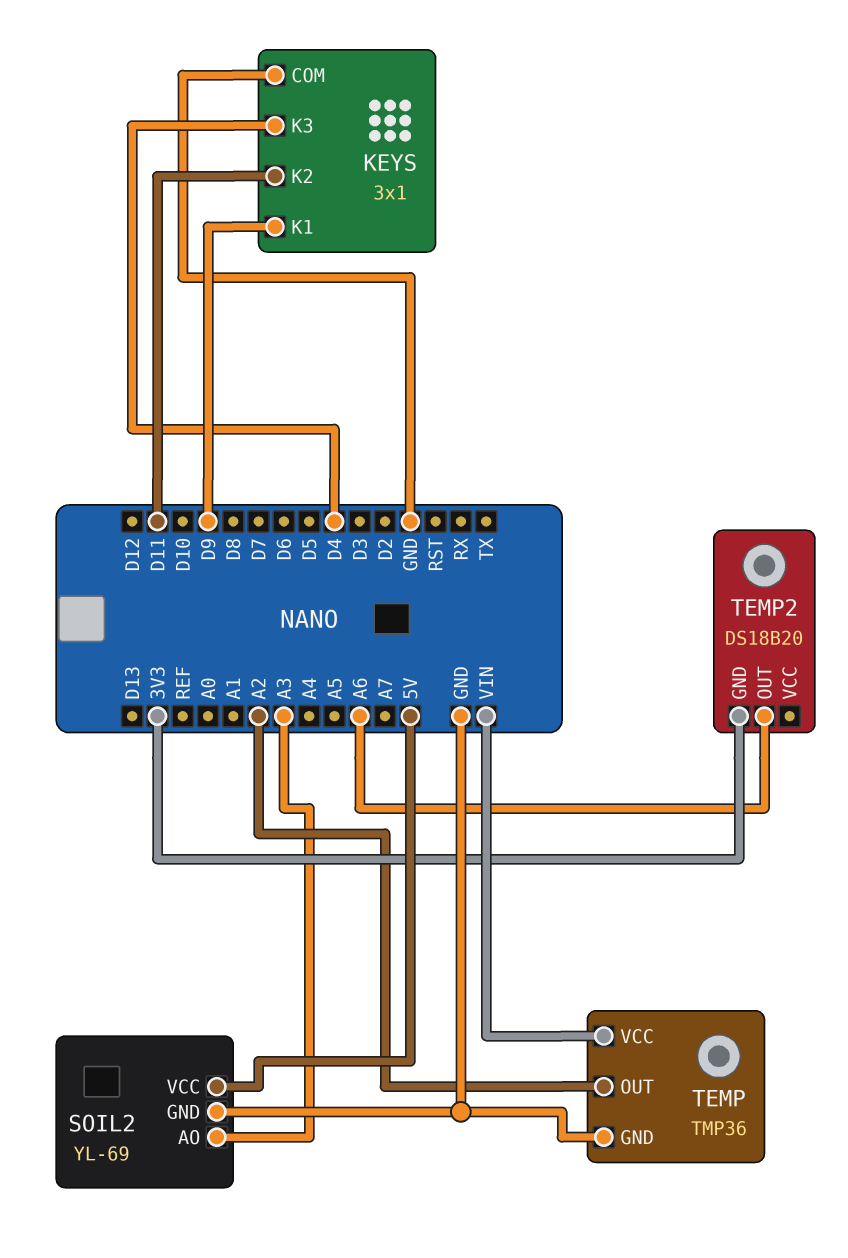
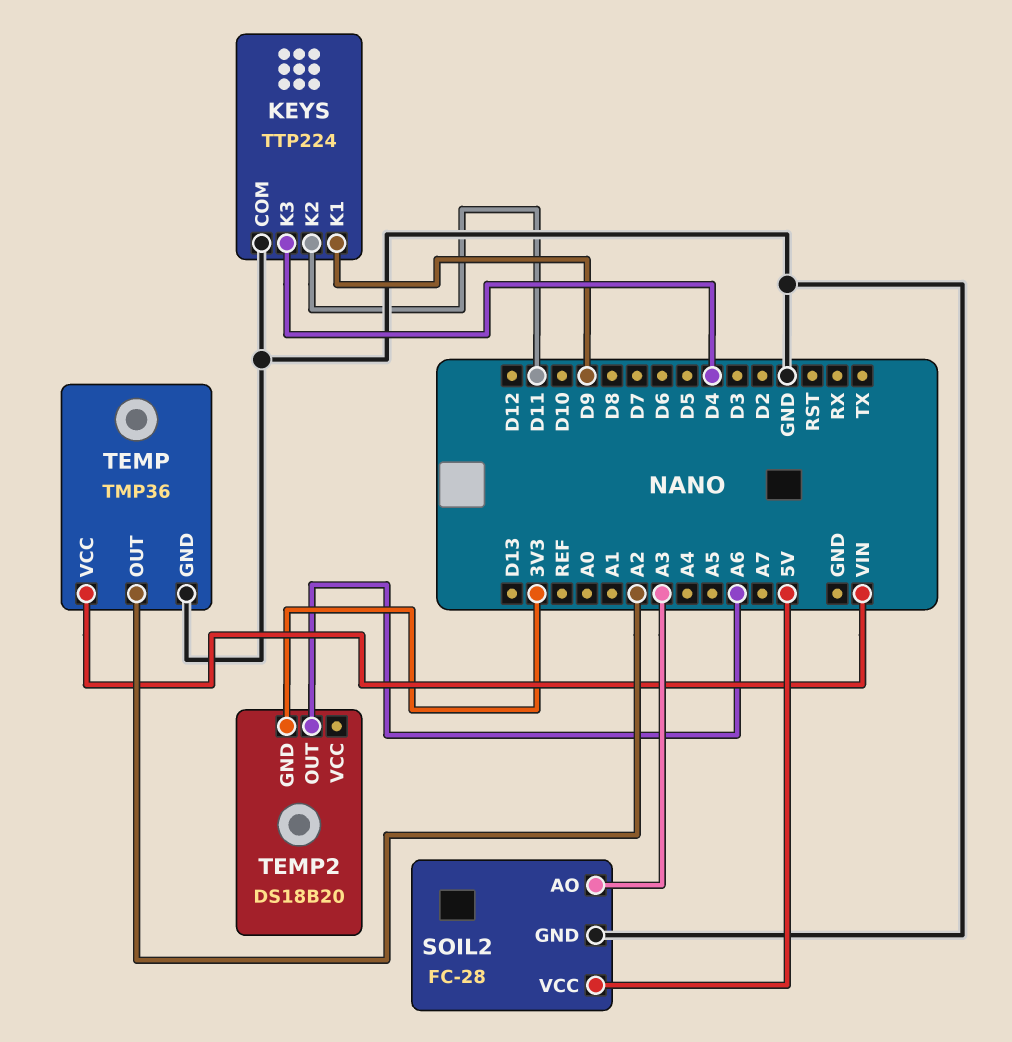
KEYS: 3x1 -> TTP224
SOIL2: YL-69 -> FC-28

